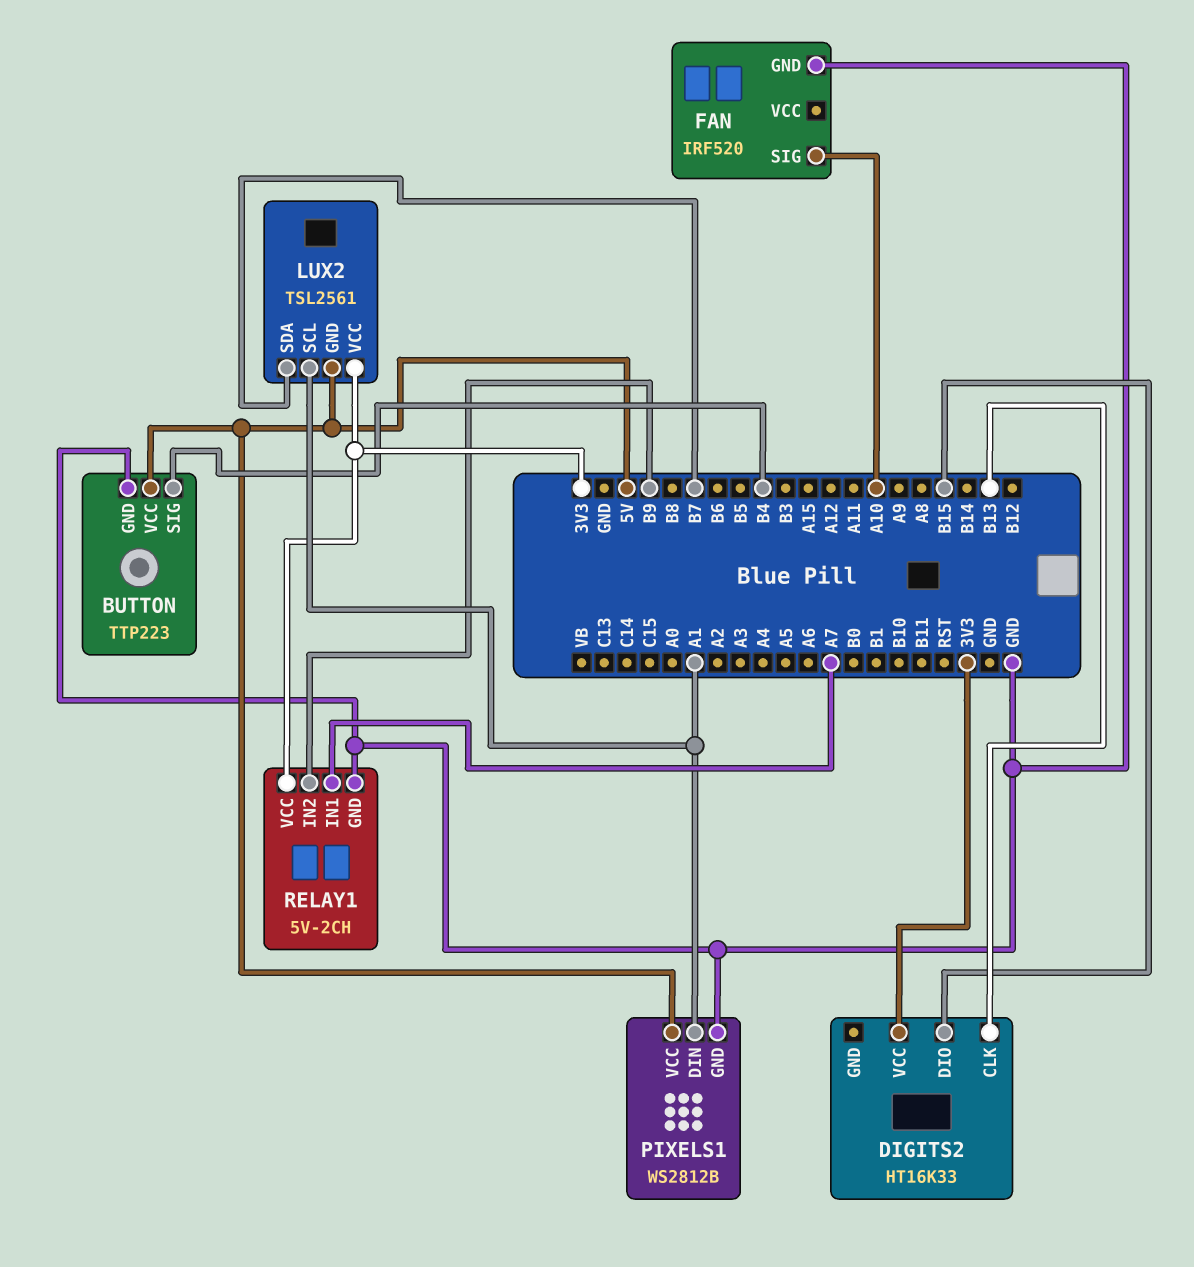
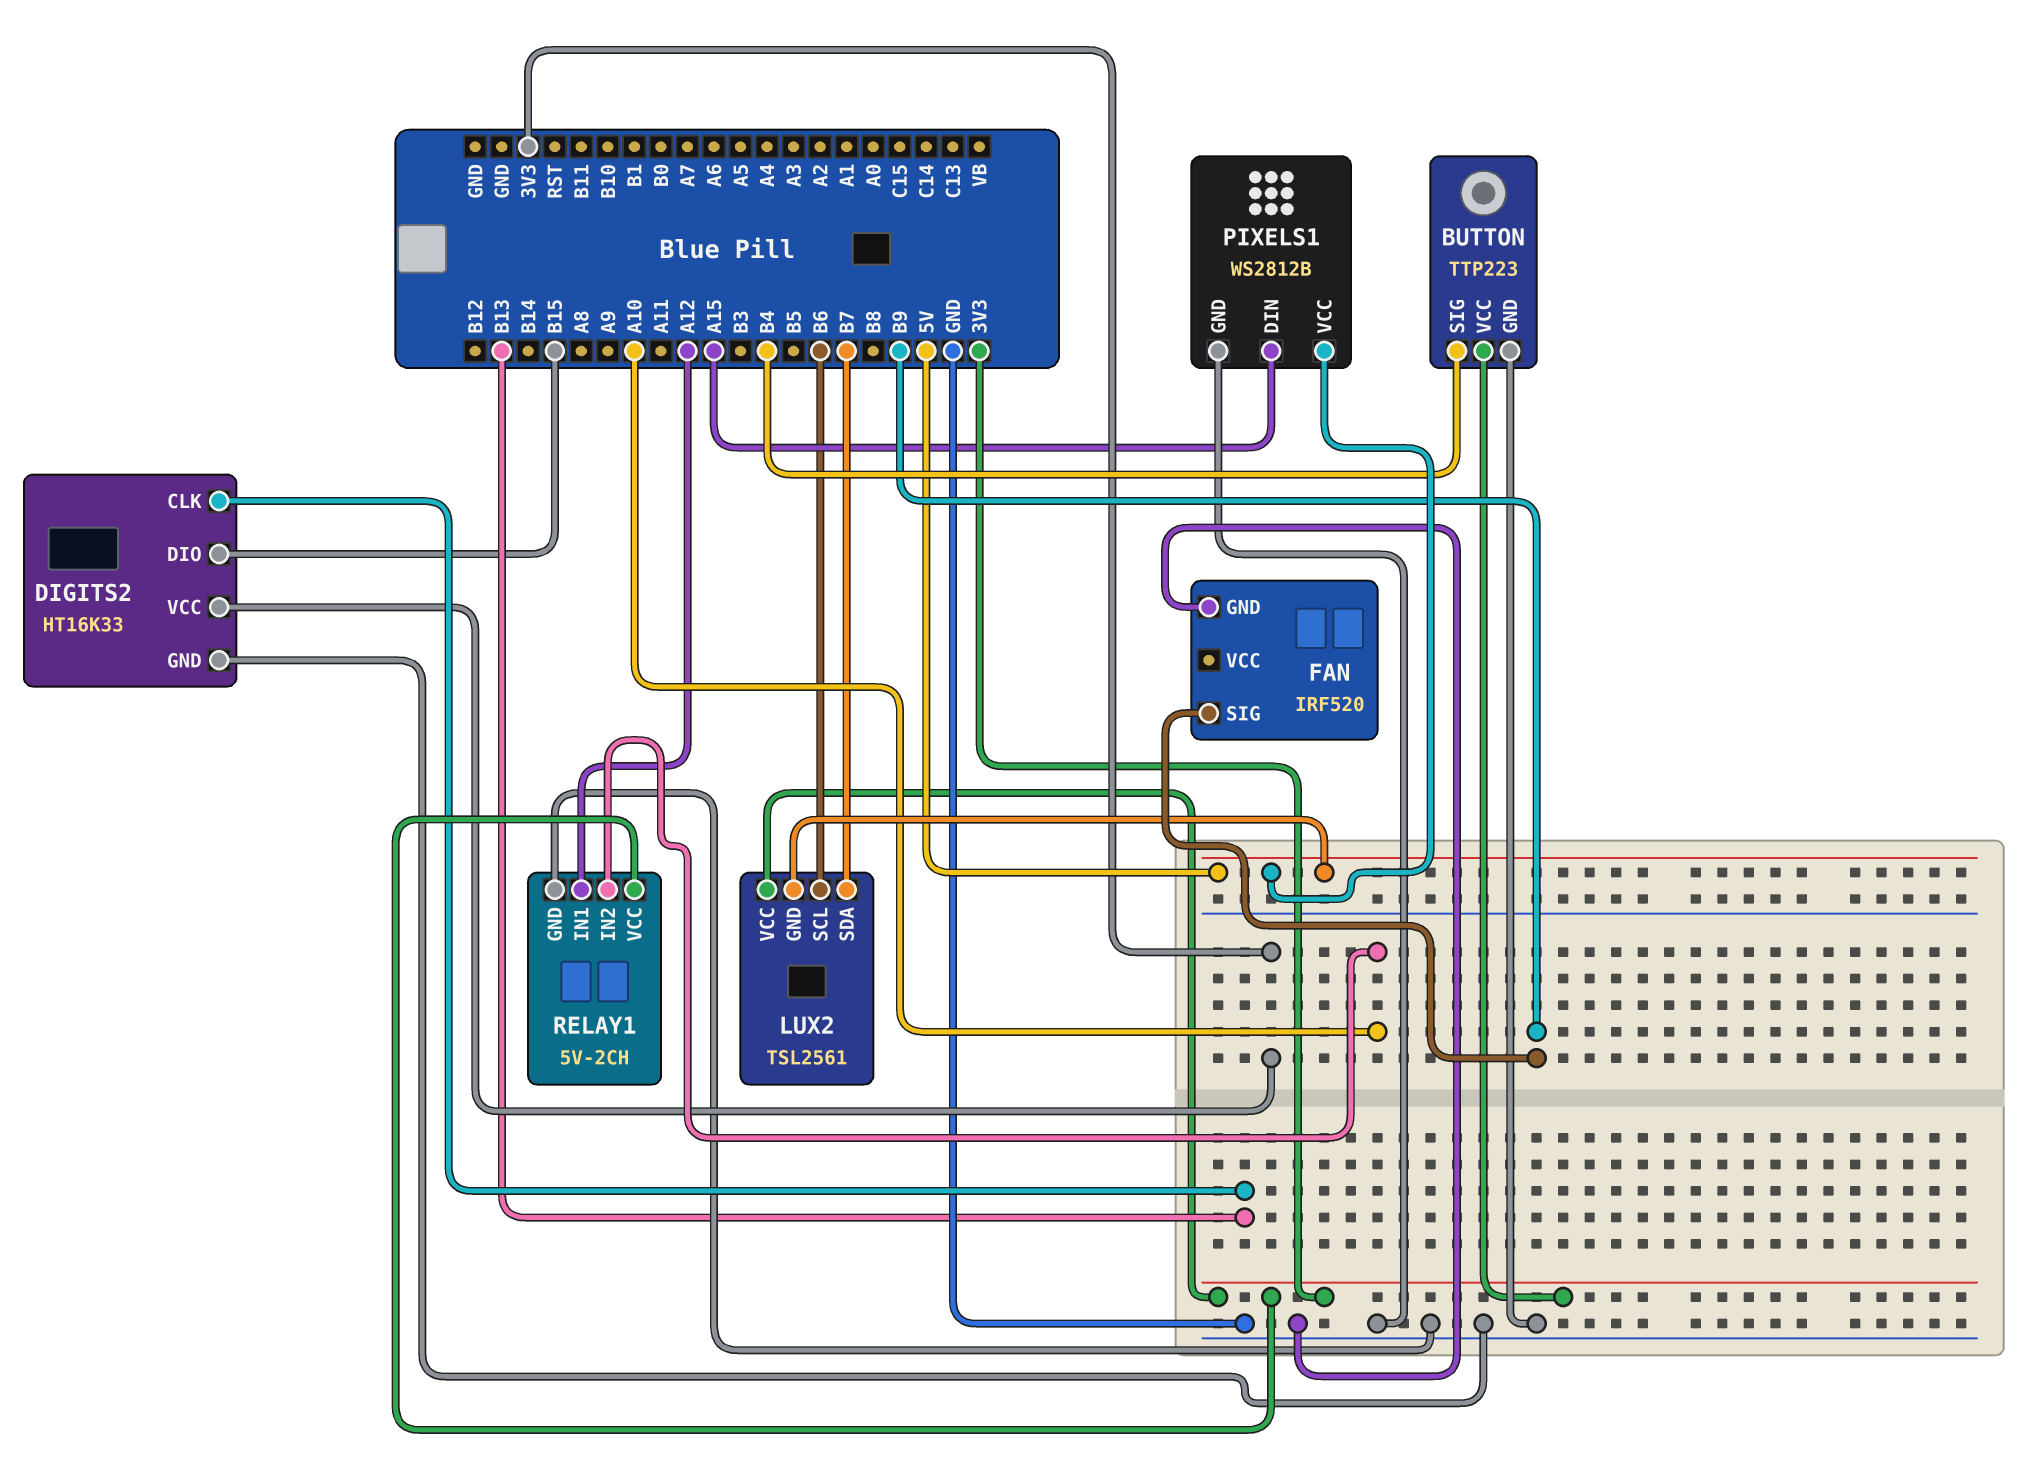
BUTTON pin VCC: 5V -> 3V3
DIGITS2 pin GND: none -> GND
FAN pin SIG: A10 -> B9
LUX2 pin SCL: A1 -> B6
PIXELS1 pin DIN: A1 -> A15
RELAY1 pin IN1: A7 -> A12
RELAY1 pin IN2: B9 -> A10

